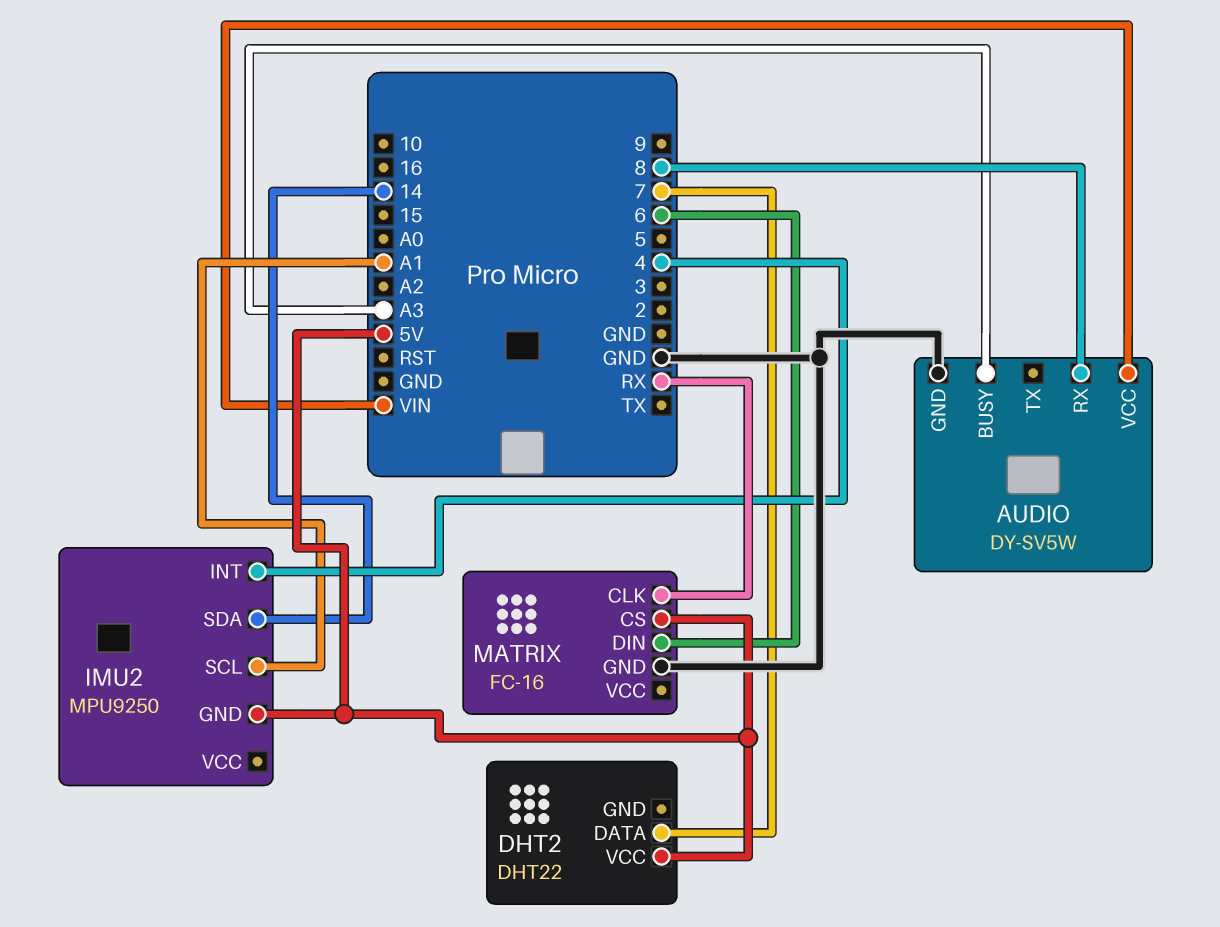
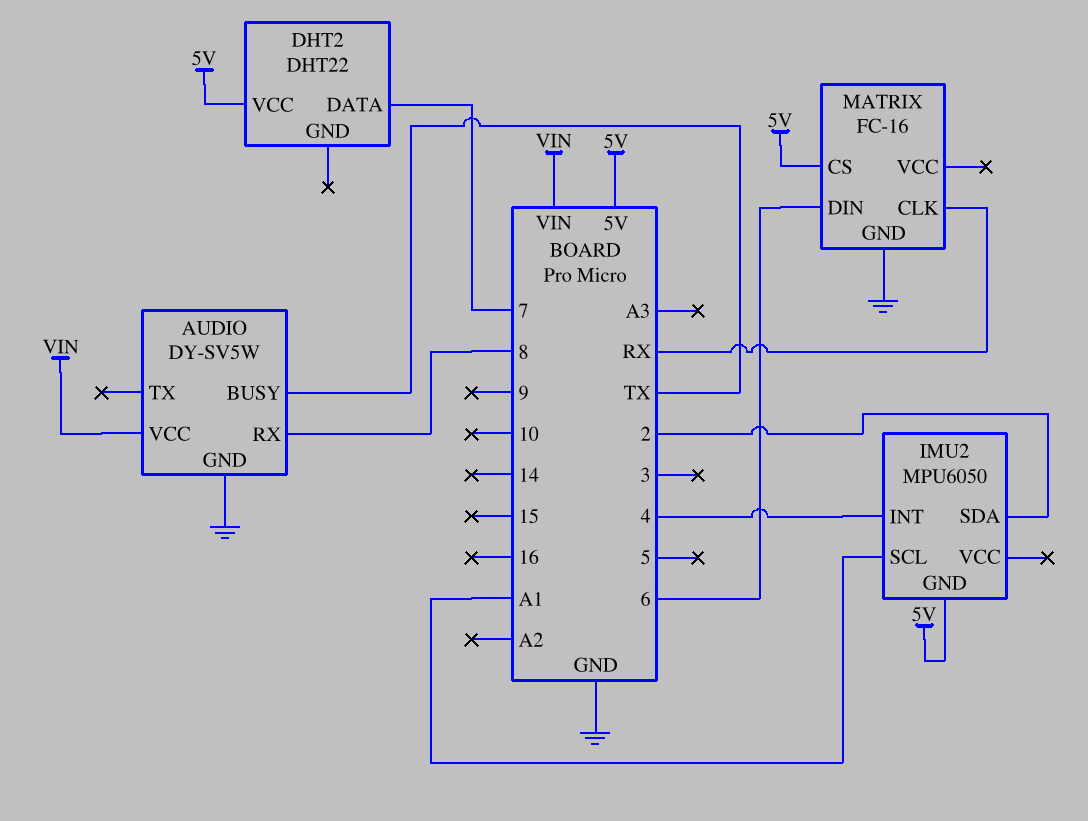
AUDIO pin BUSY: A3 -> TX
IMU2: MPU9250 -> MPU6050
IMU2 pin SDA: 14 -> 2

